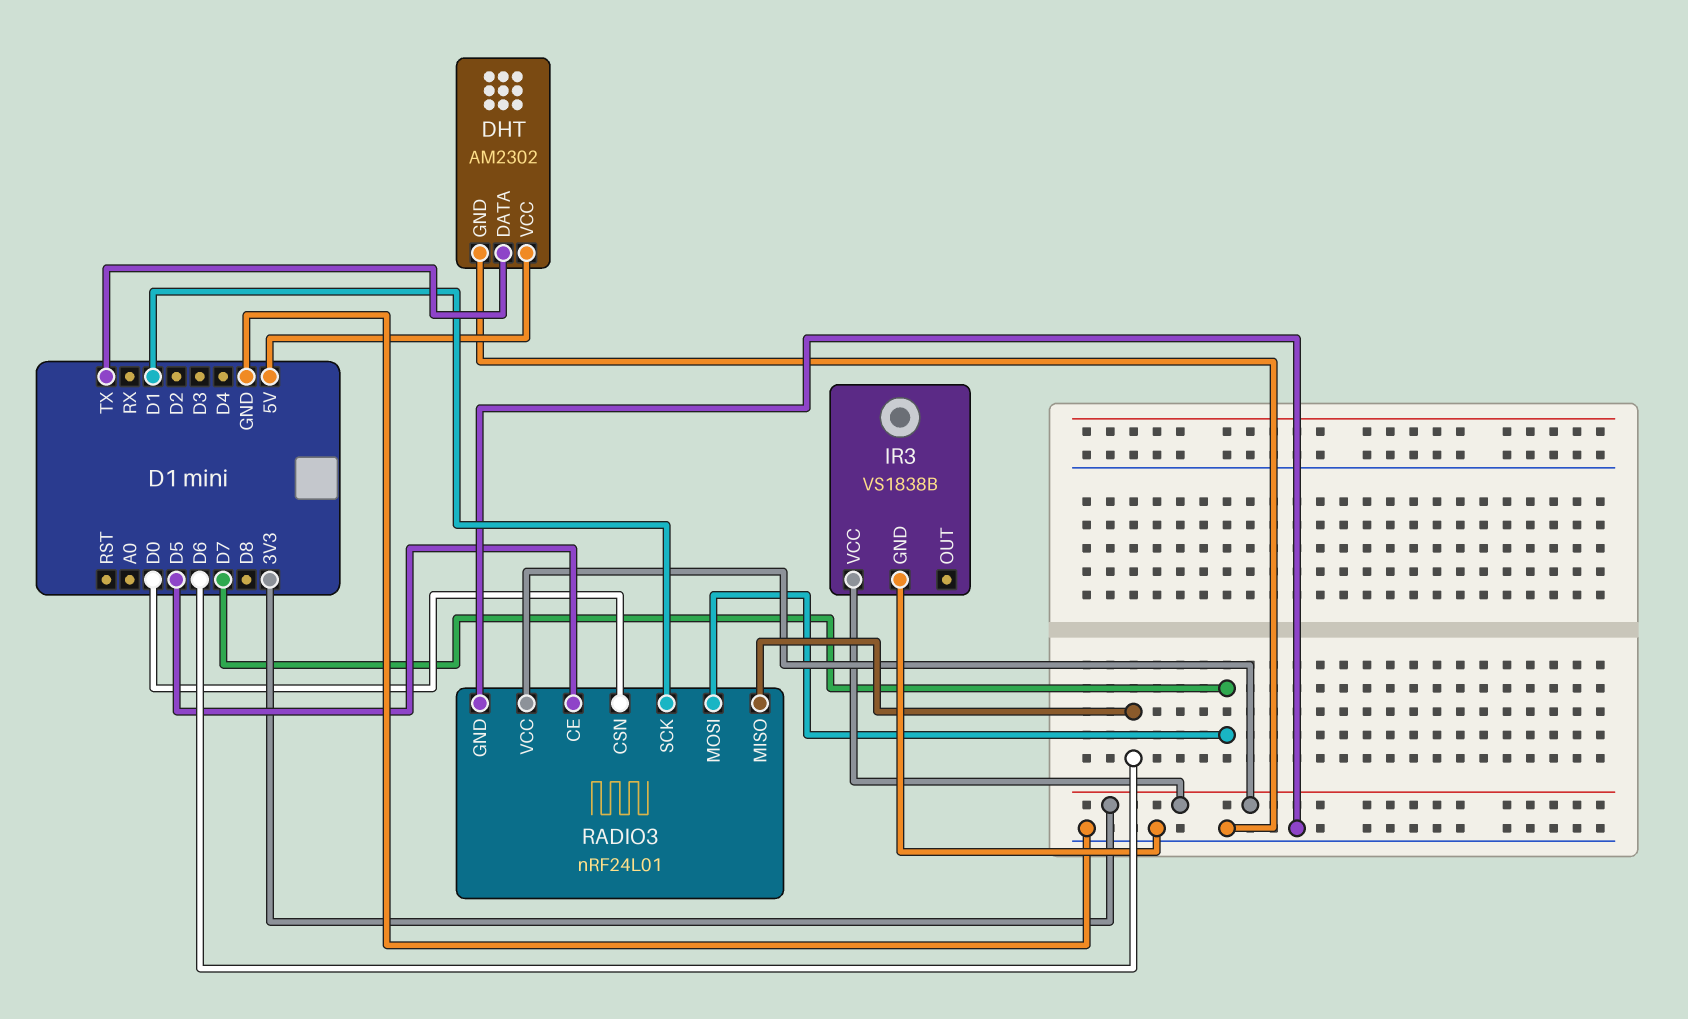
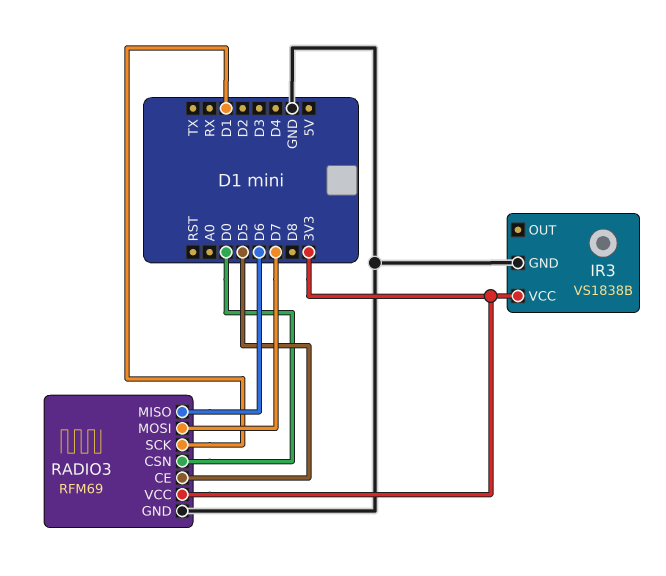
DHT: AM2302 -> none
DHT pin DATA: TX -> none
DHT pin GND: GND -> none
DHT pin VCC: 5V -> none
RADIO3: nRF24L01 -> RFM69

